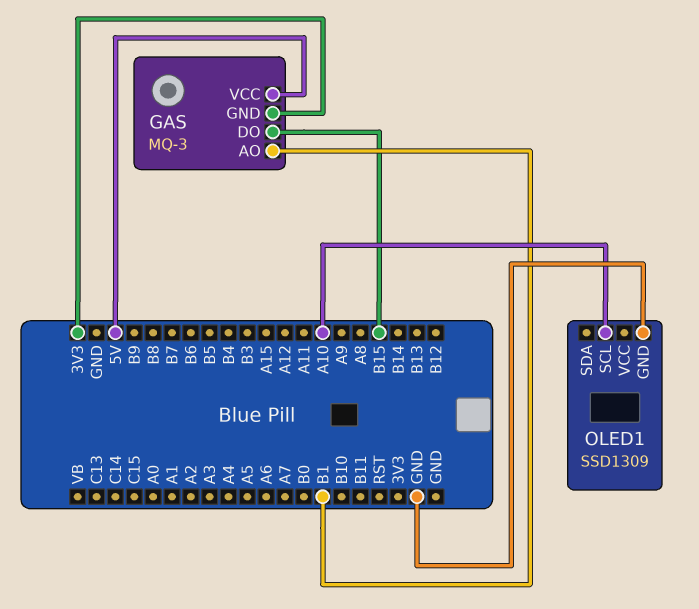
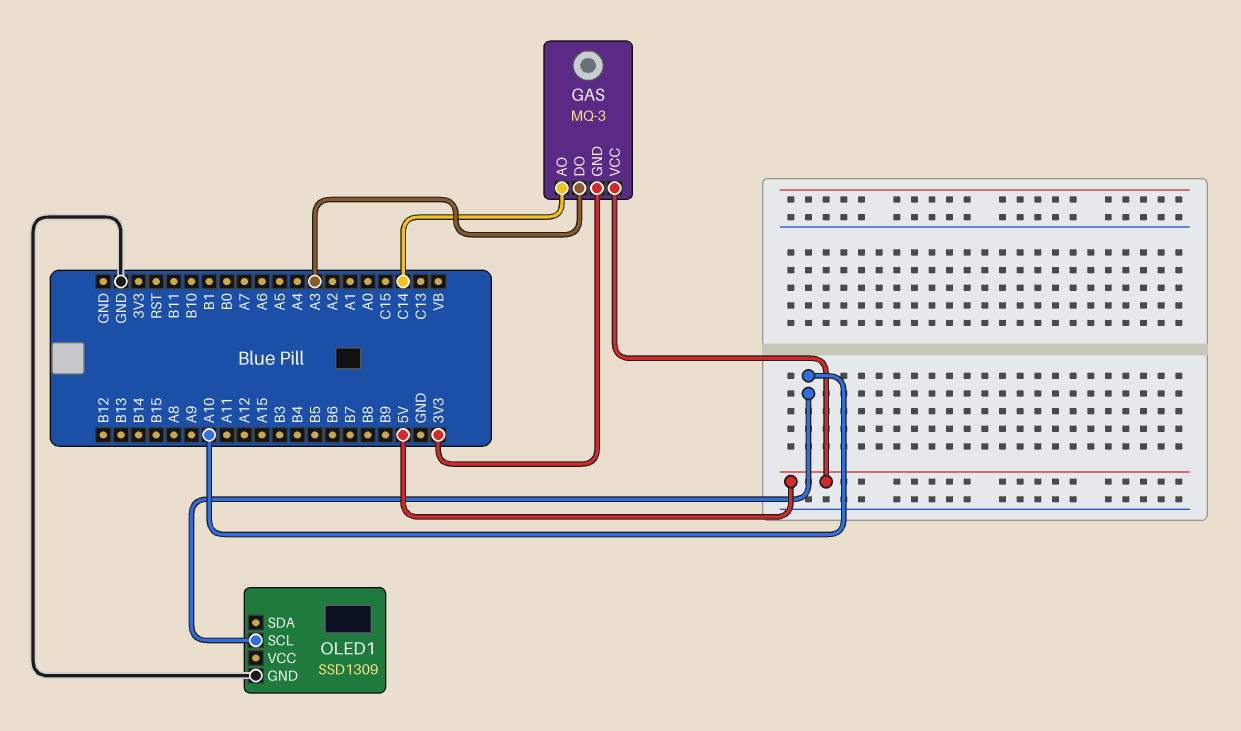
GAS pin AO: B1 -> C14
GAS pin DO: B15 -> A3

